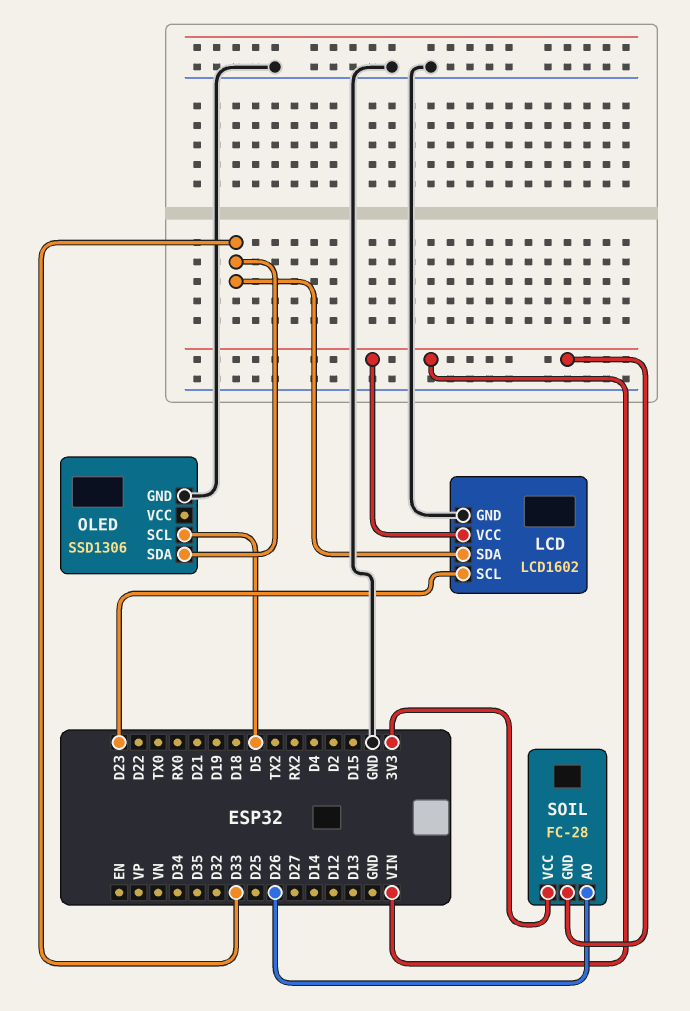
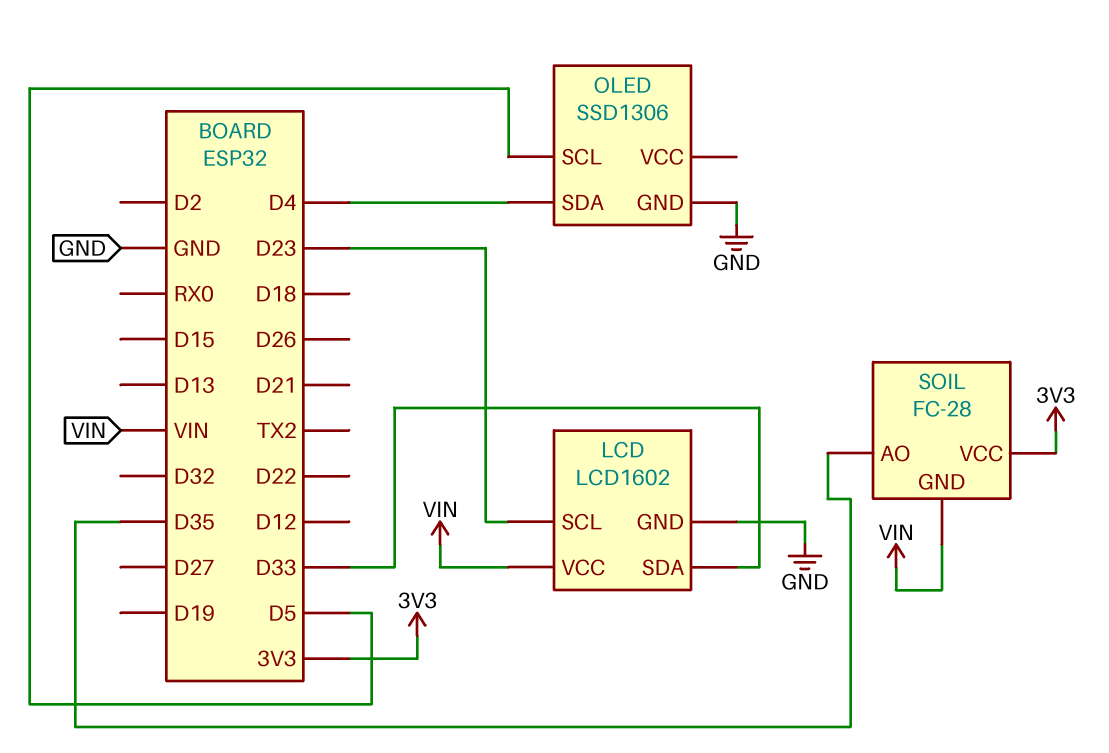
OLED pin SDA: D33 -> D4
SOIL pin AO: D26 -> D35

